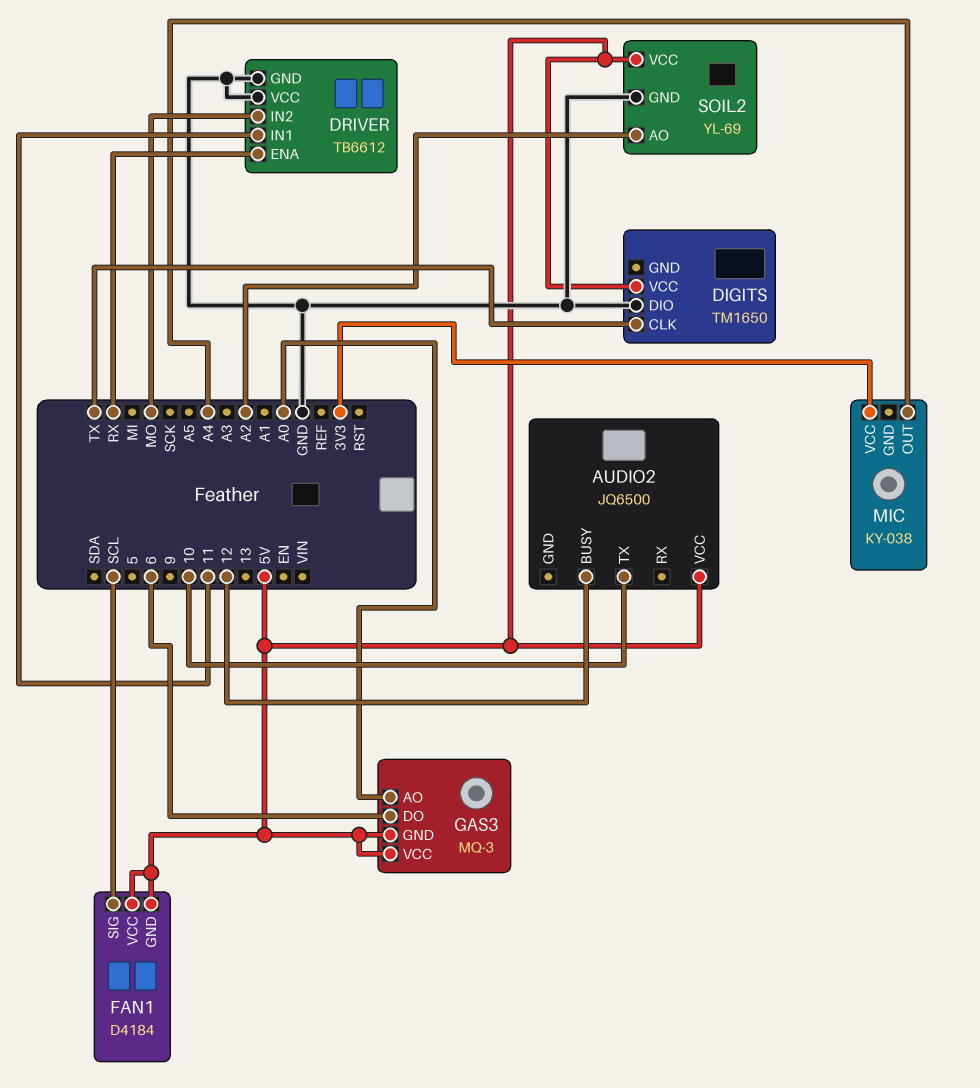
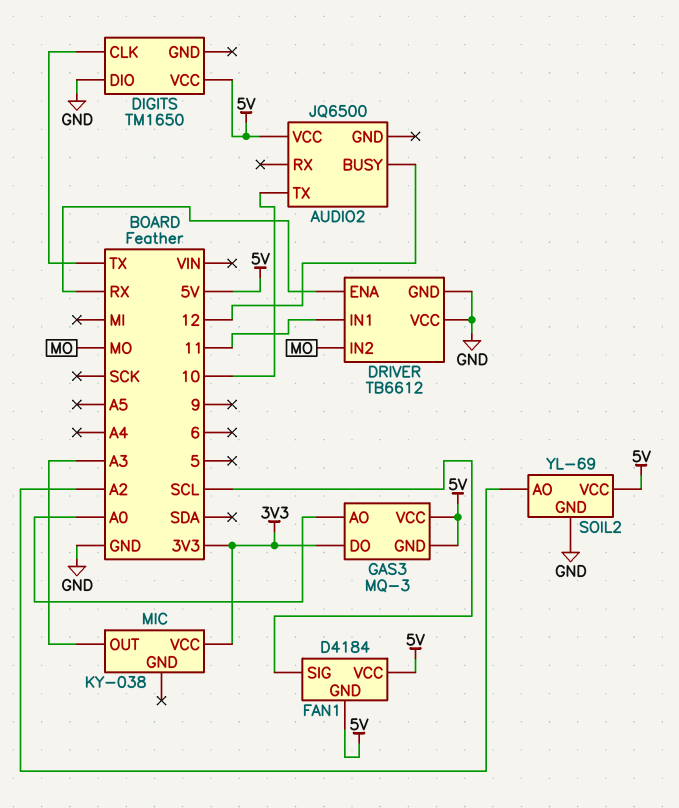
GAS3 pin DO: 6 -> 3V3
MIC pin OUT: A4 -> A3

